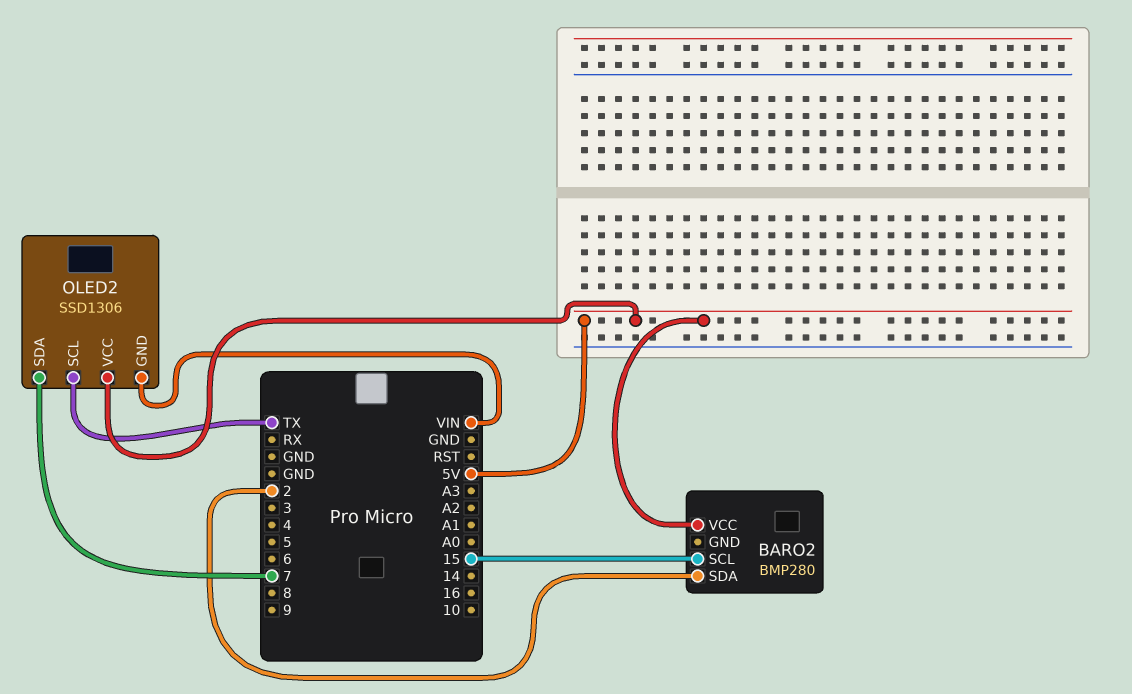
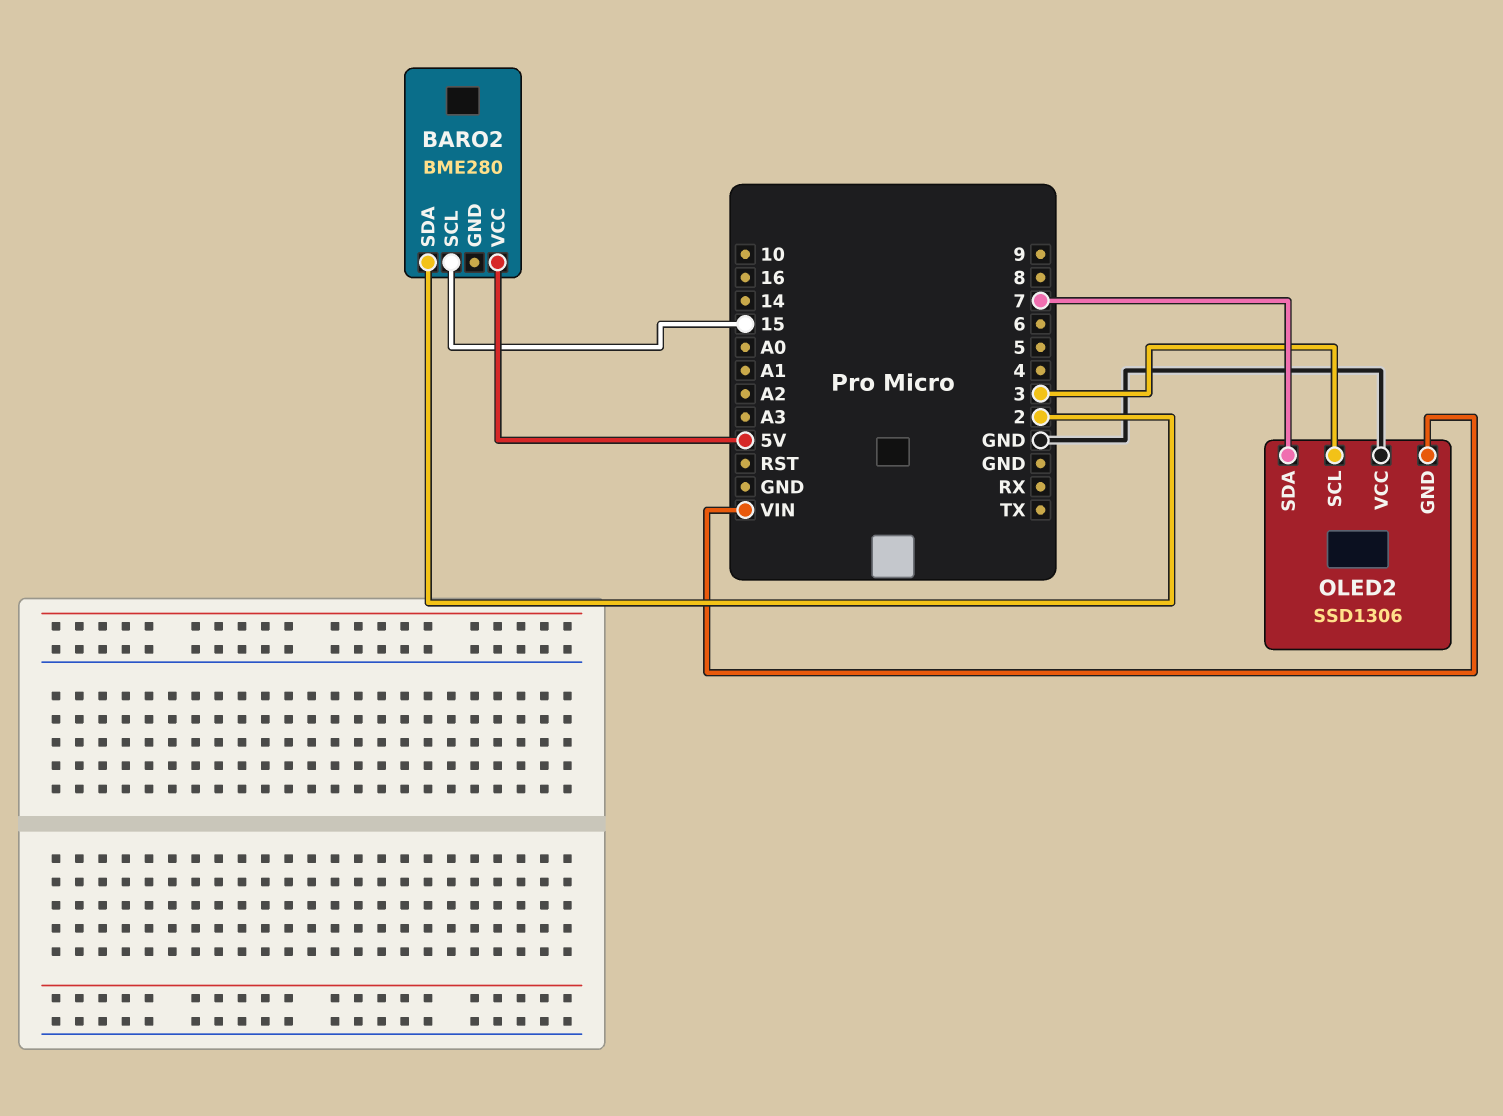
BARO2: BMP280 -> BME280
OLED2 pin SCL: TX -> 3
OLED2 pin VCC: 5V -> GND

